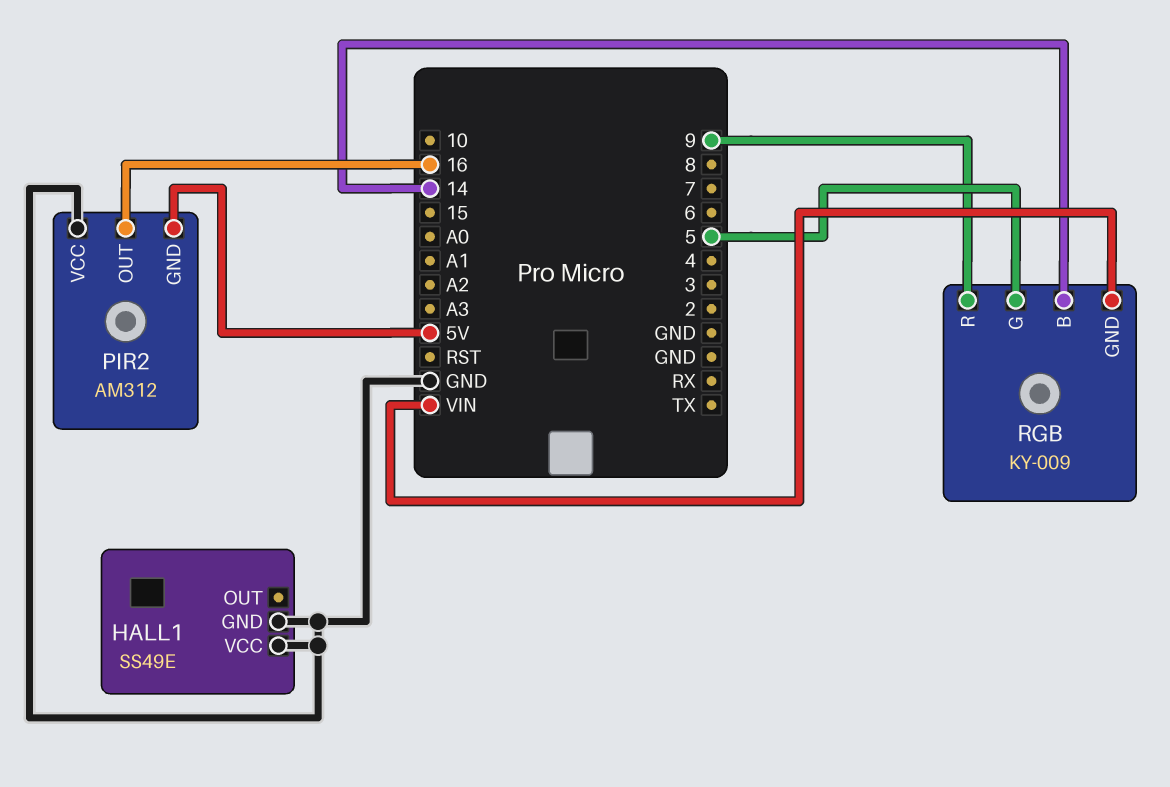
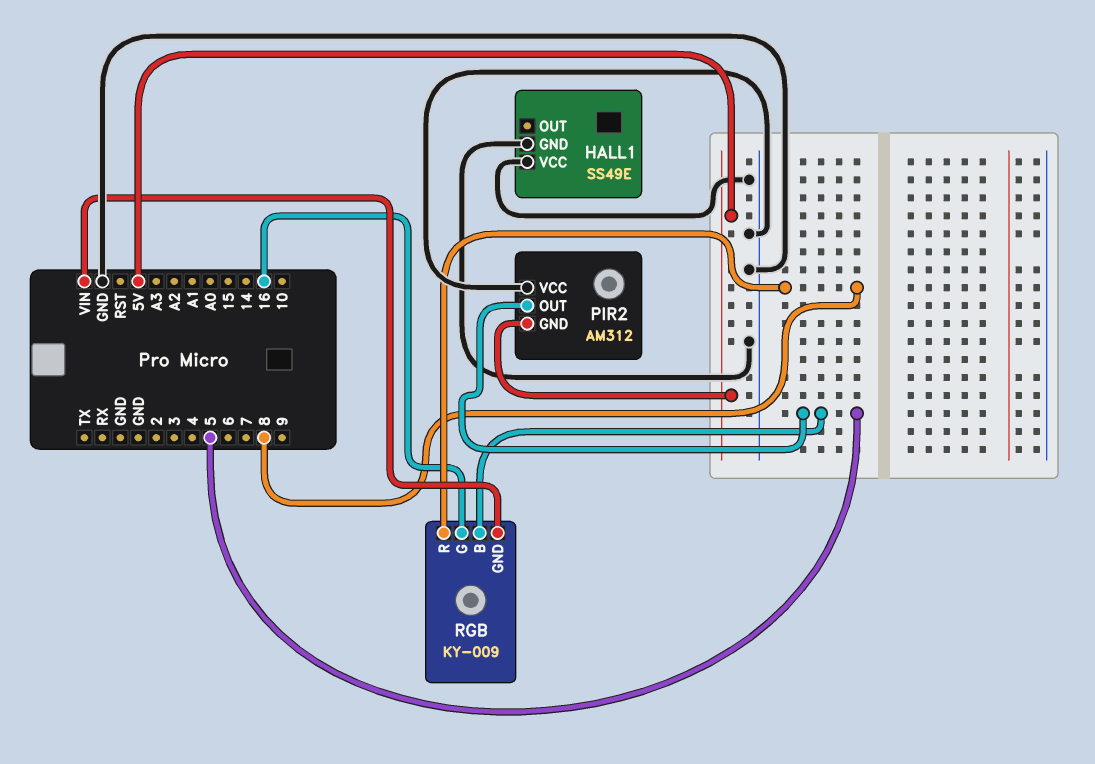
PIR2 pin OUT: 16 -> 5
RGB pin B: 14 -> 5
RGB pin G: 5 -> 16
RGB pin R: 9 -> 8

